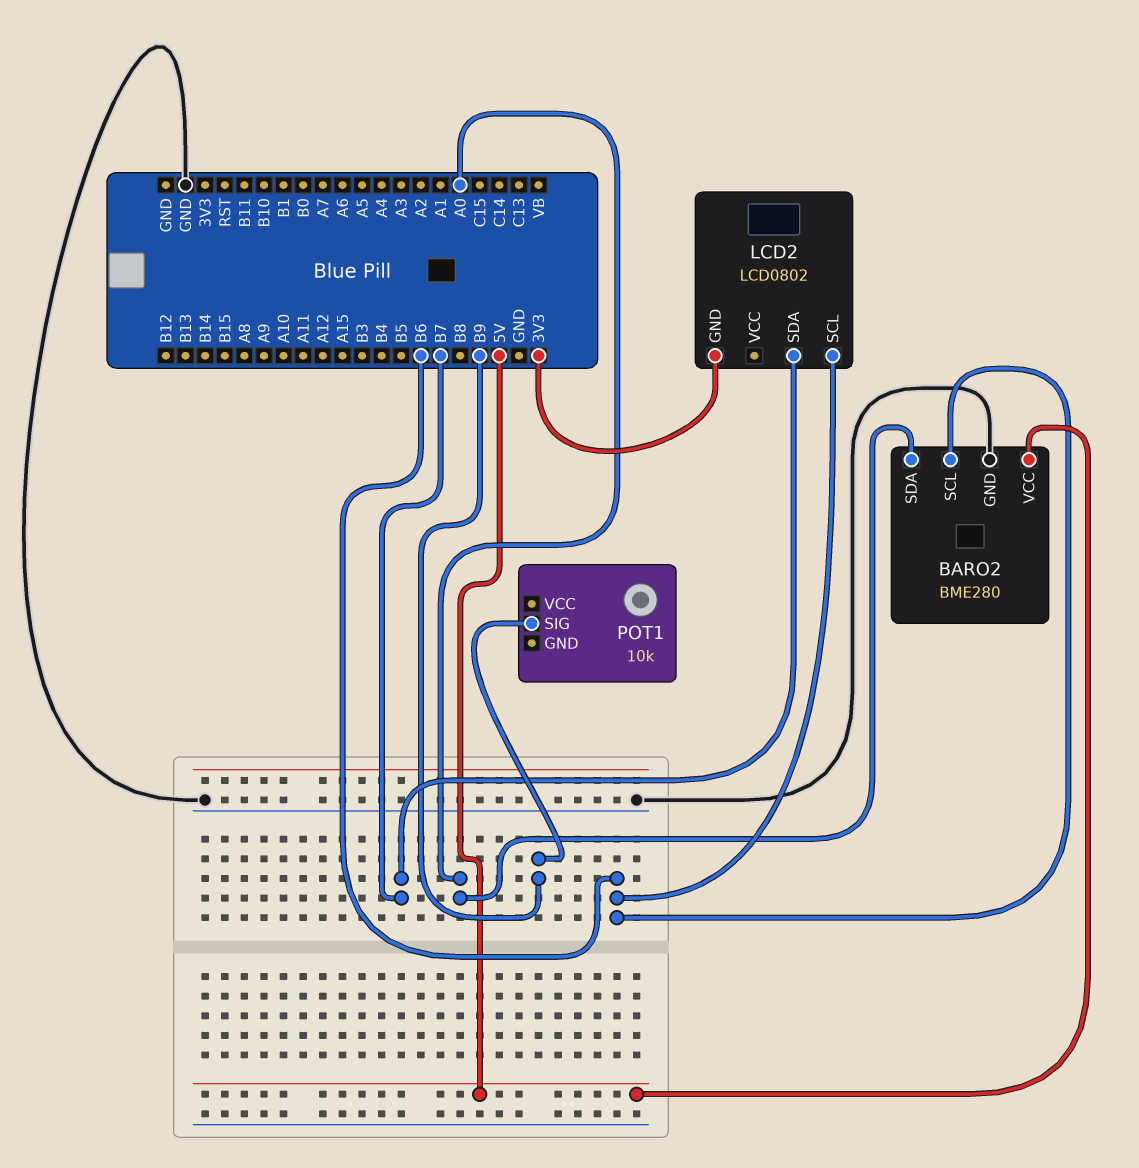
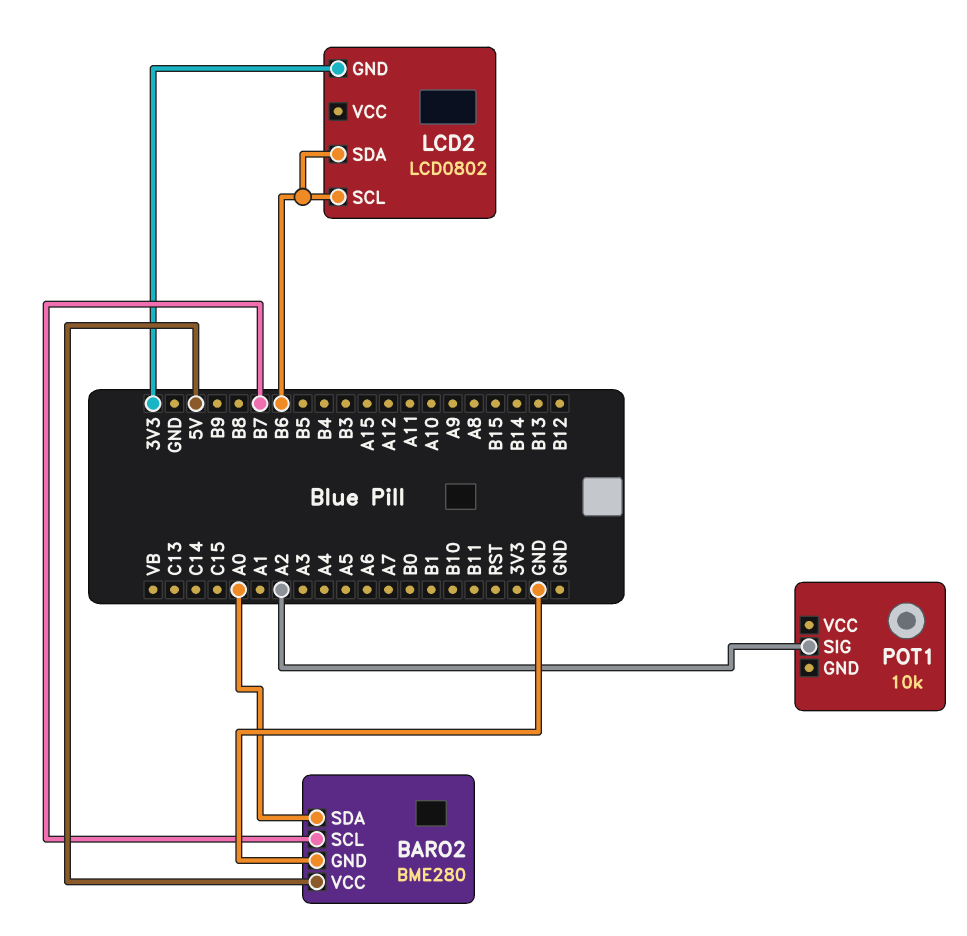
BARO2 pin SCL: B6 -> B7
LCD2 pin SDA: B7 -> B6
POT1 pin SIG: B9 -> A2

